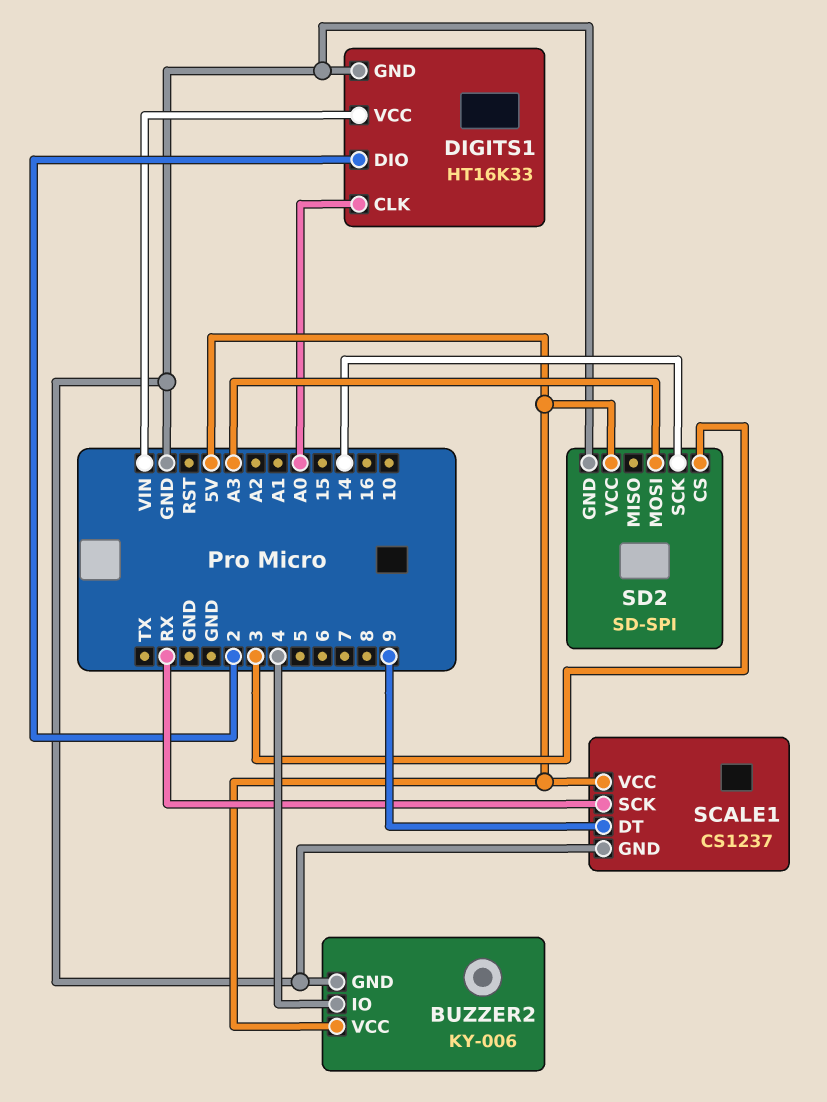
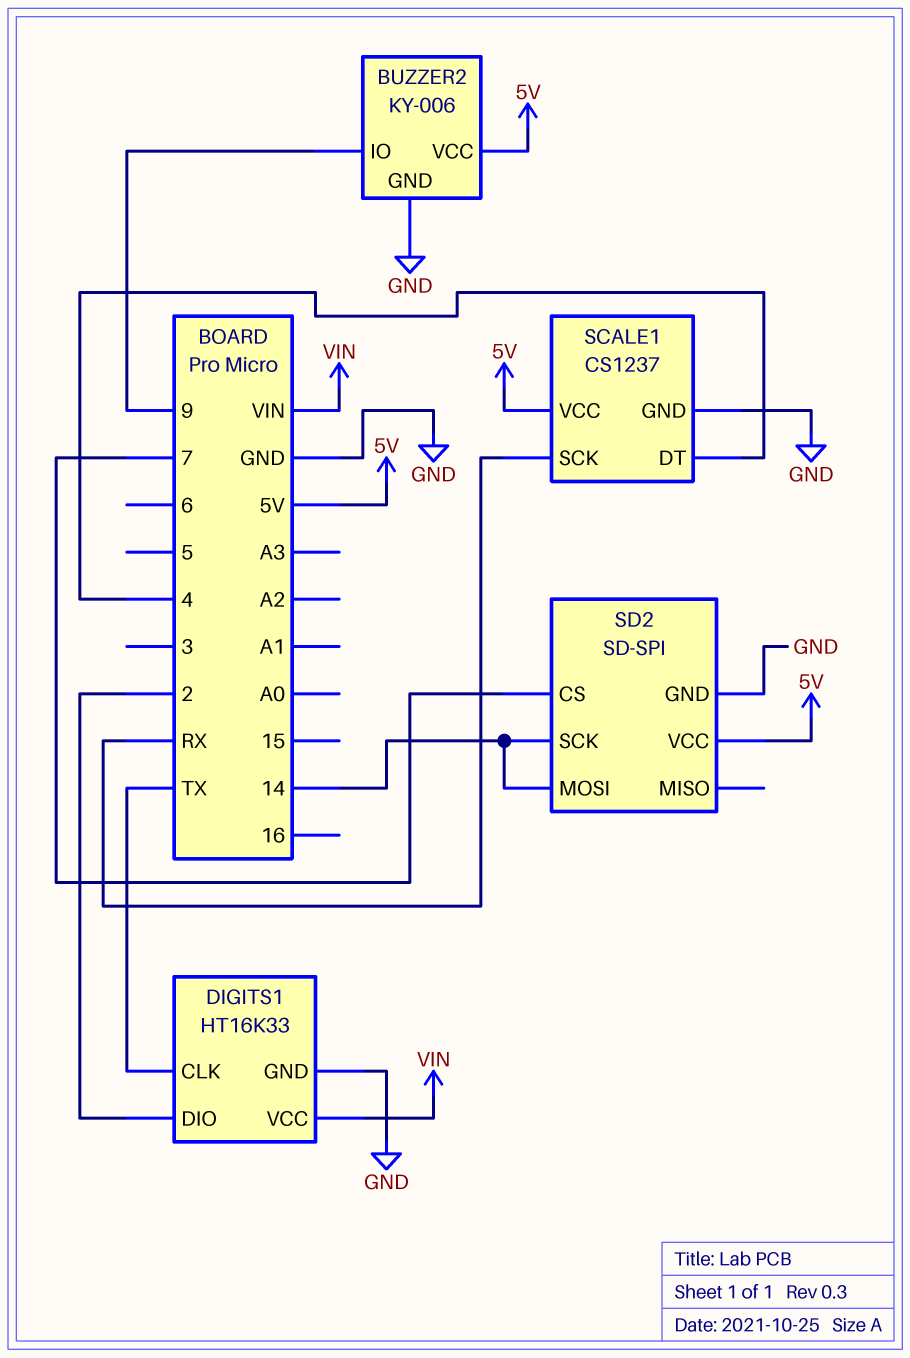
BUZZER2 pin IO: 4 -> 9
DIGITS1 pin CLK: A0 -> TX
SCALE1 pin DT: 9 -> 4
SD2 pin CS: 3 -> 7
SD2 pin MOSI: A3 -> 14

